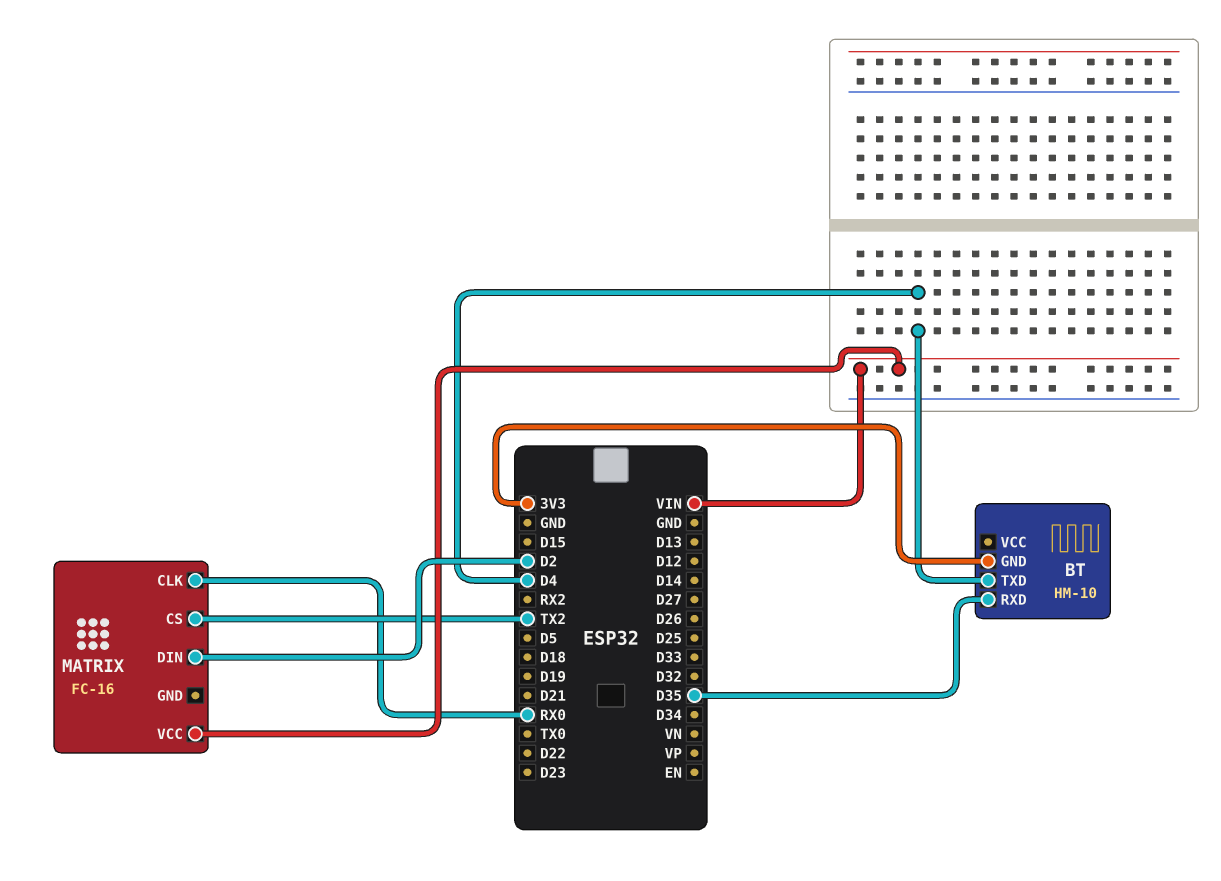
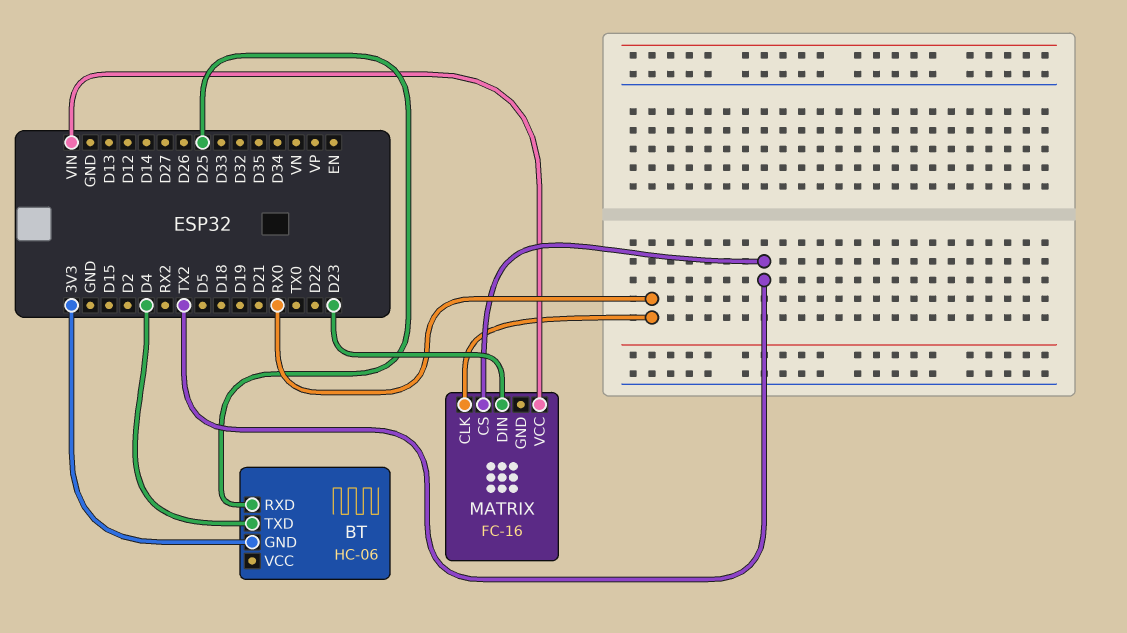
BT: HM-10 -> HC-06
BT pin RXD: D35 -> D25
MATRIX pin DIN: D2 -> D23

